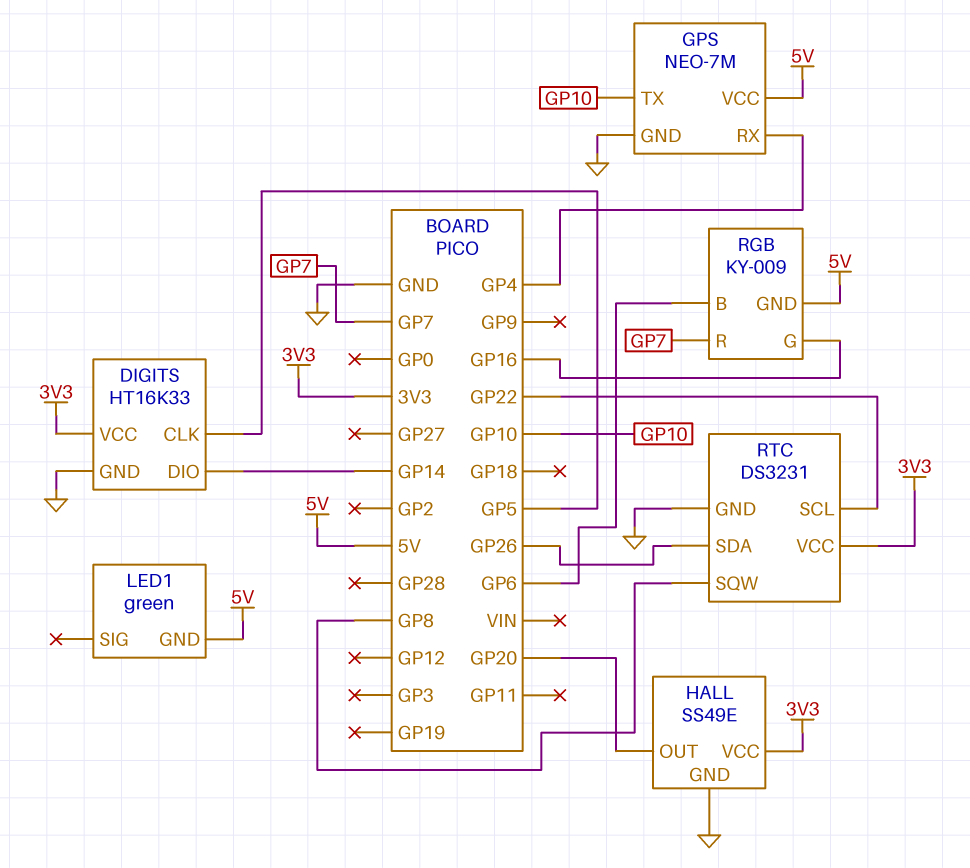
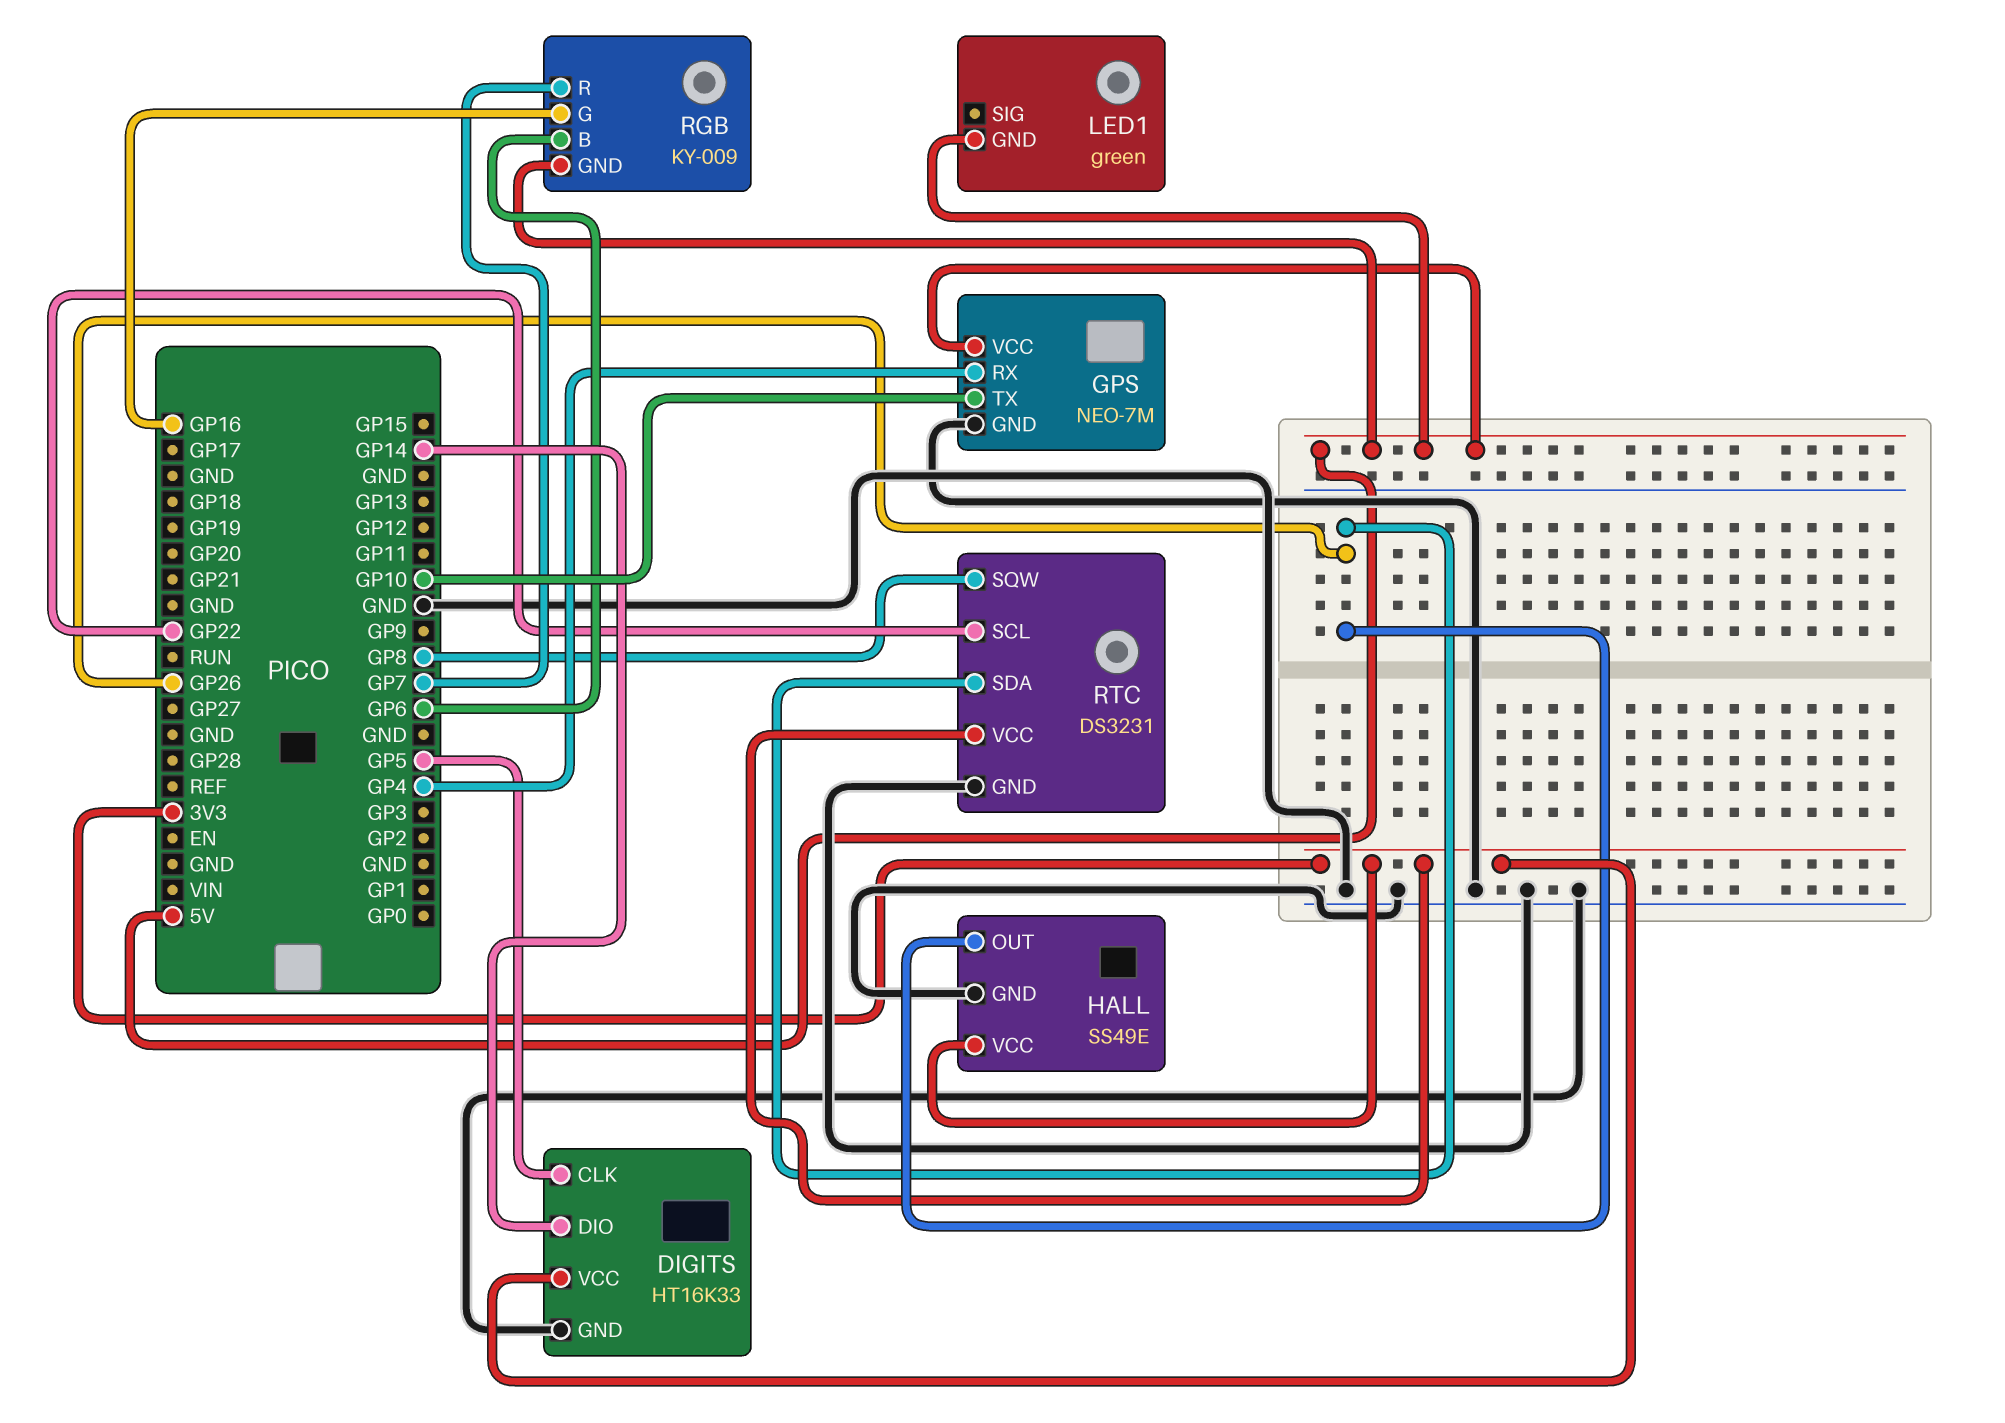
HALL pin OUT: GP20 -> GP26

